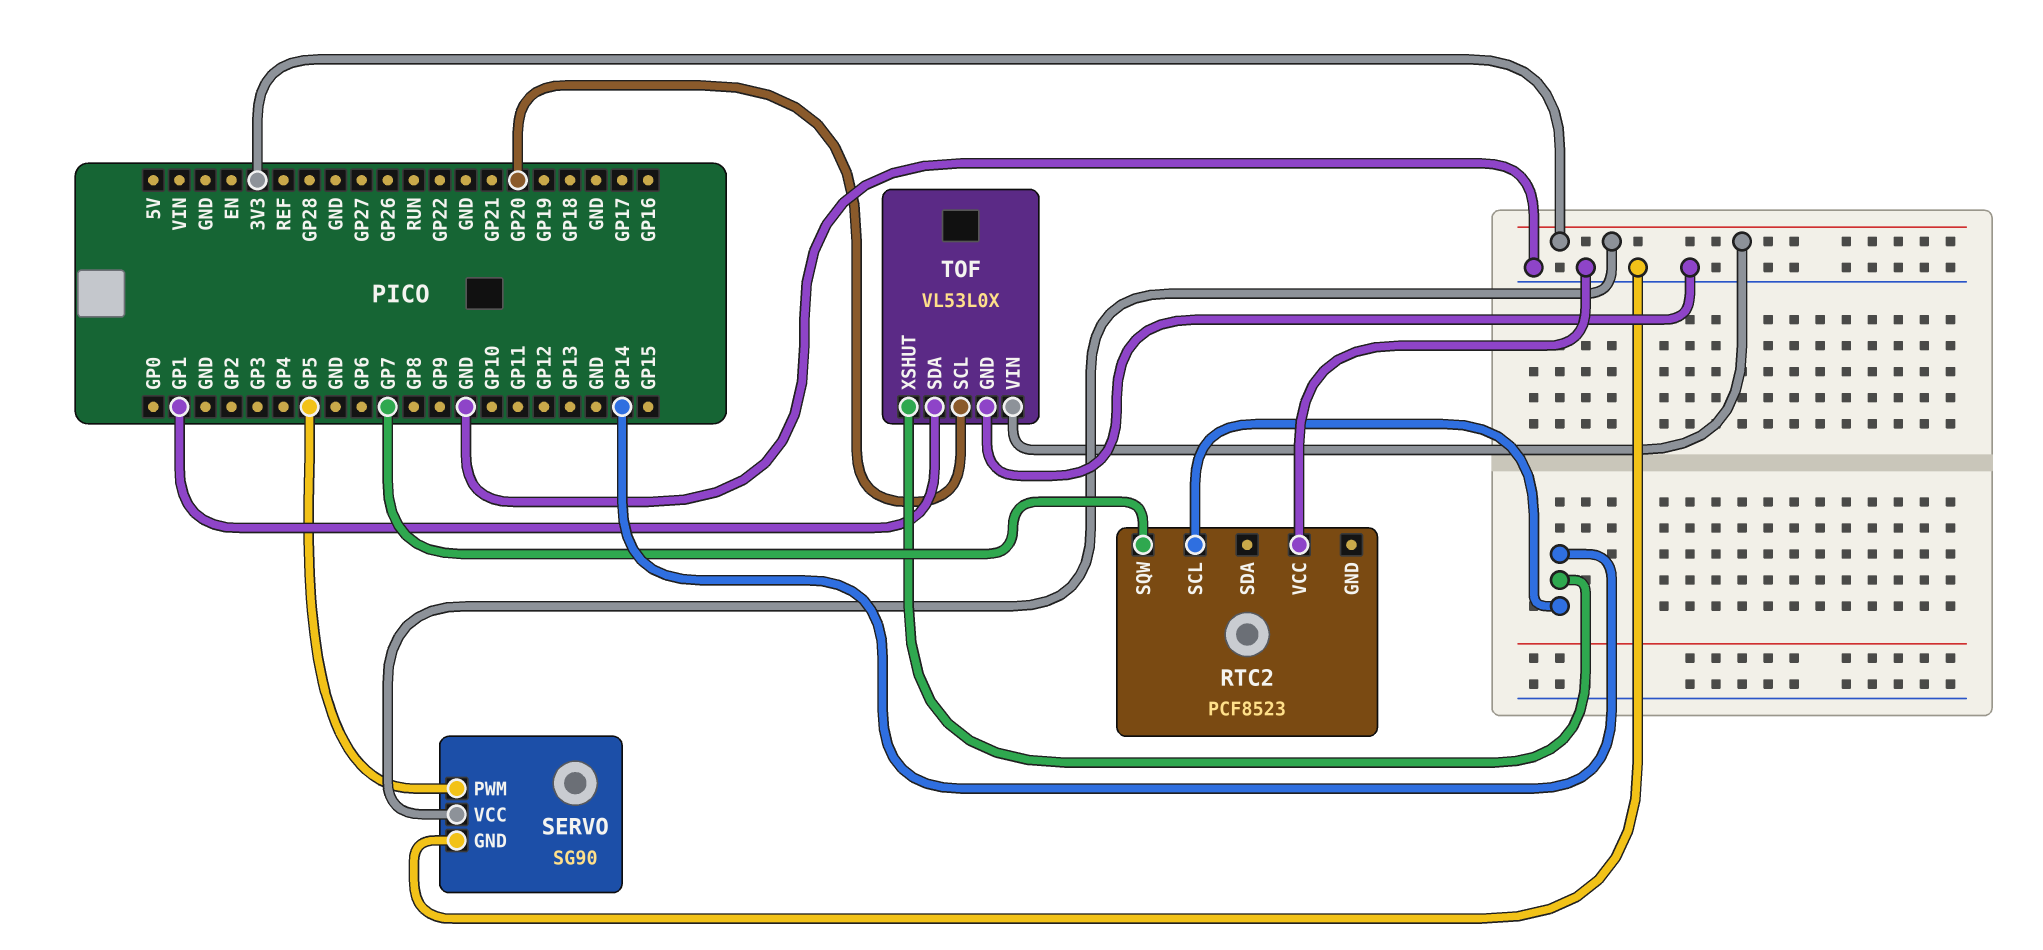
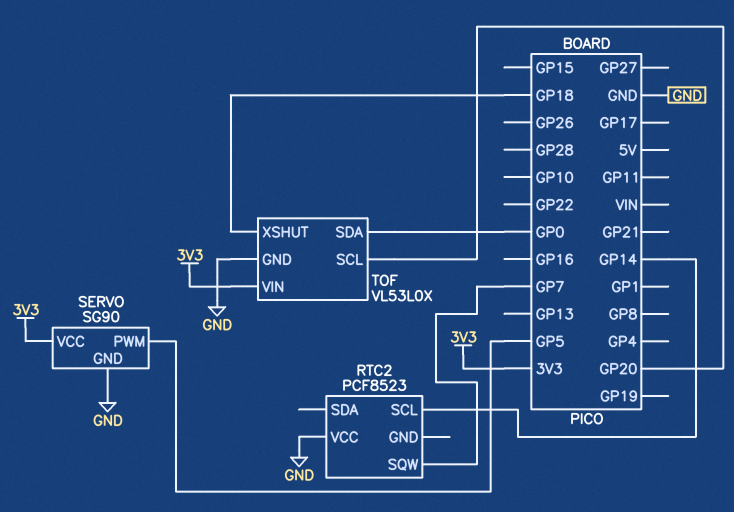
TOF pin SDA: GP1 -> GP0
TOF pin XSHUT: GP14 -> GP18

